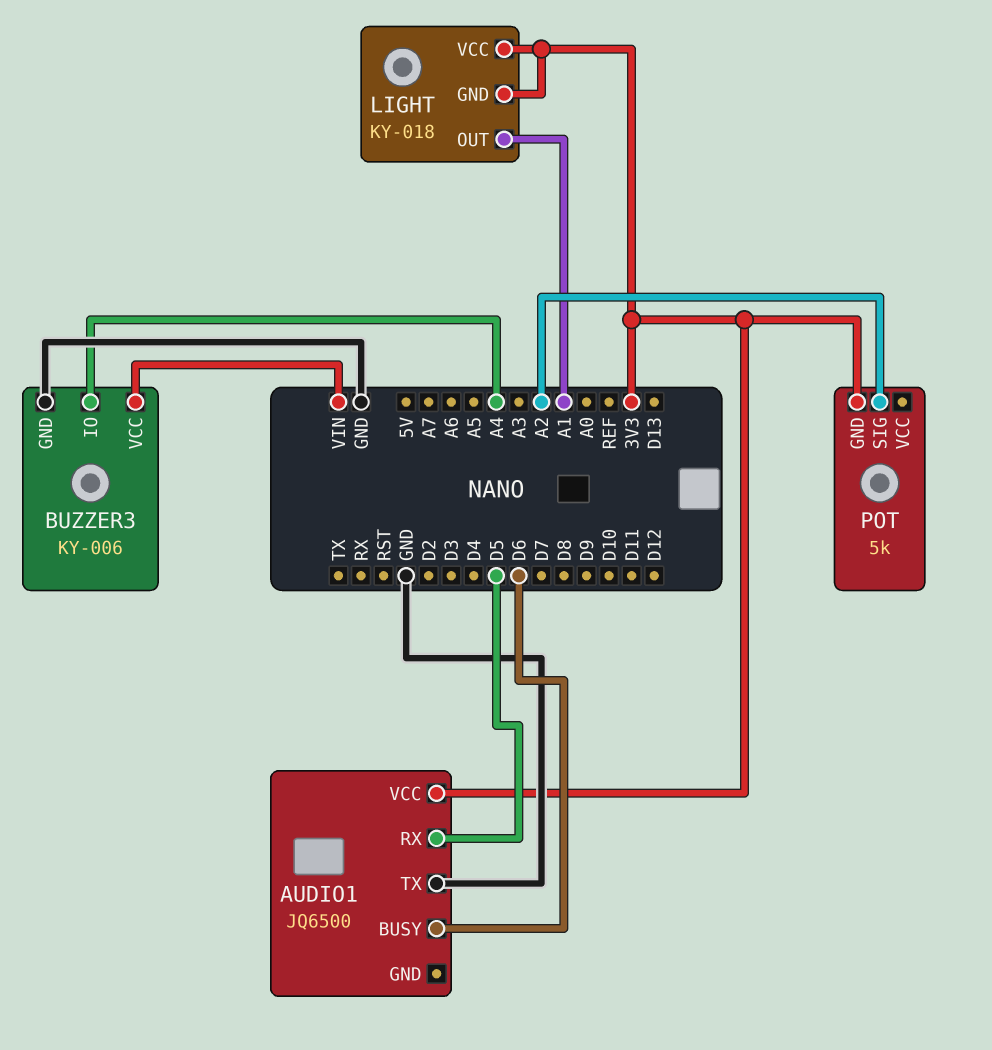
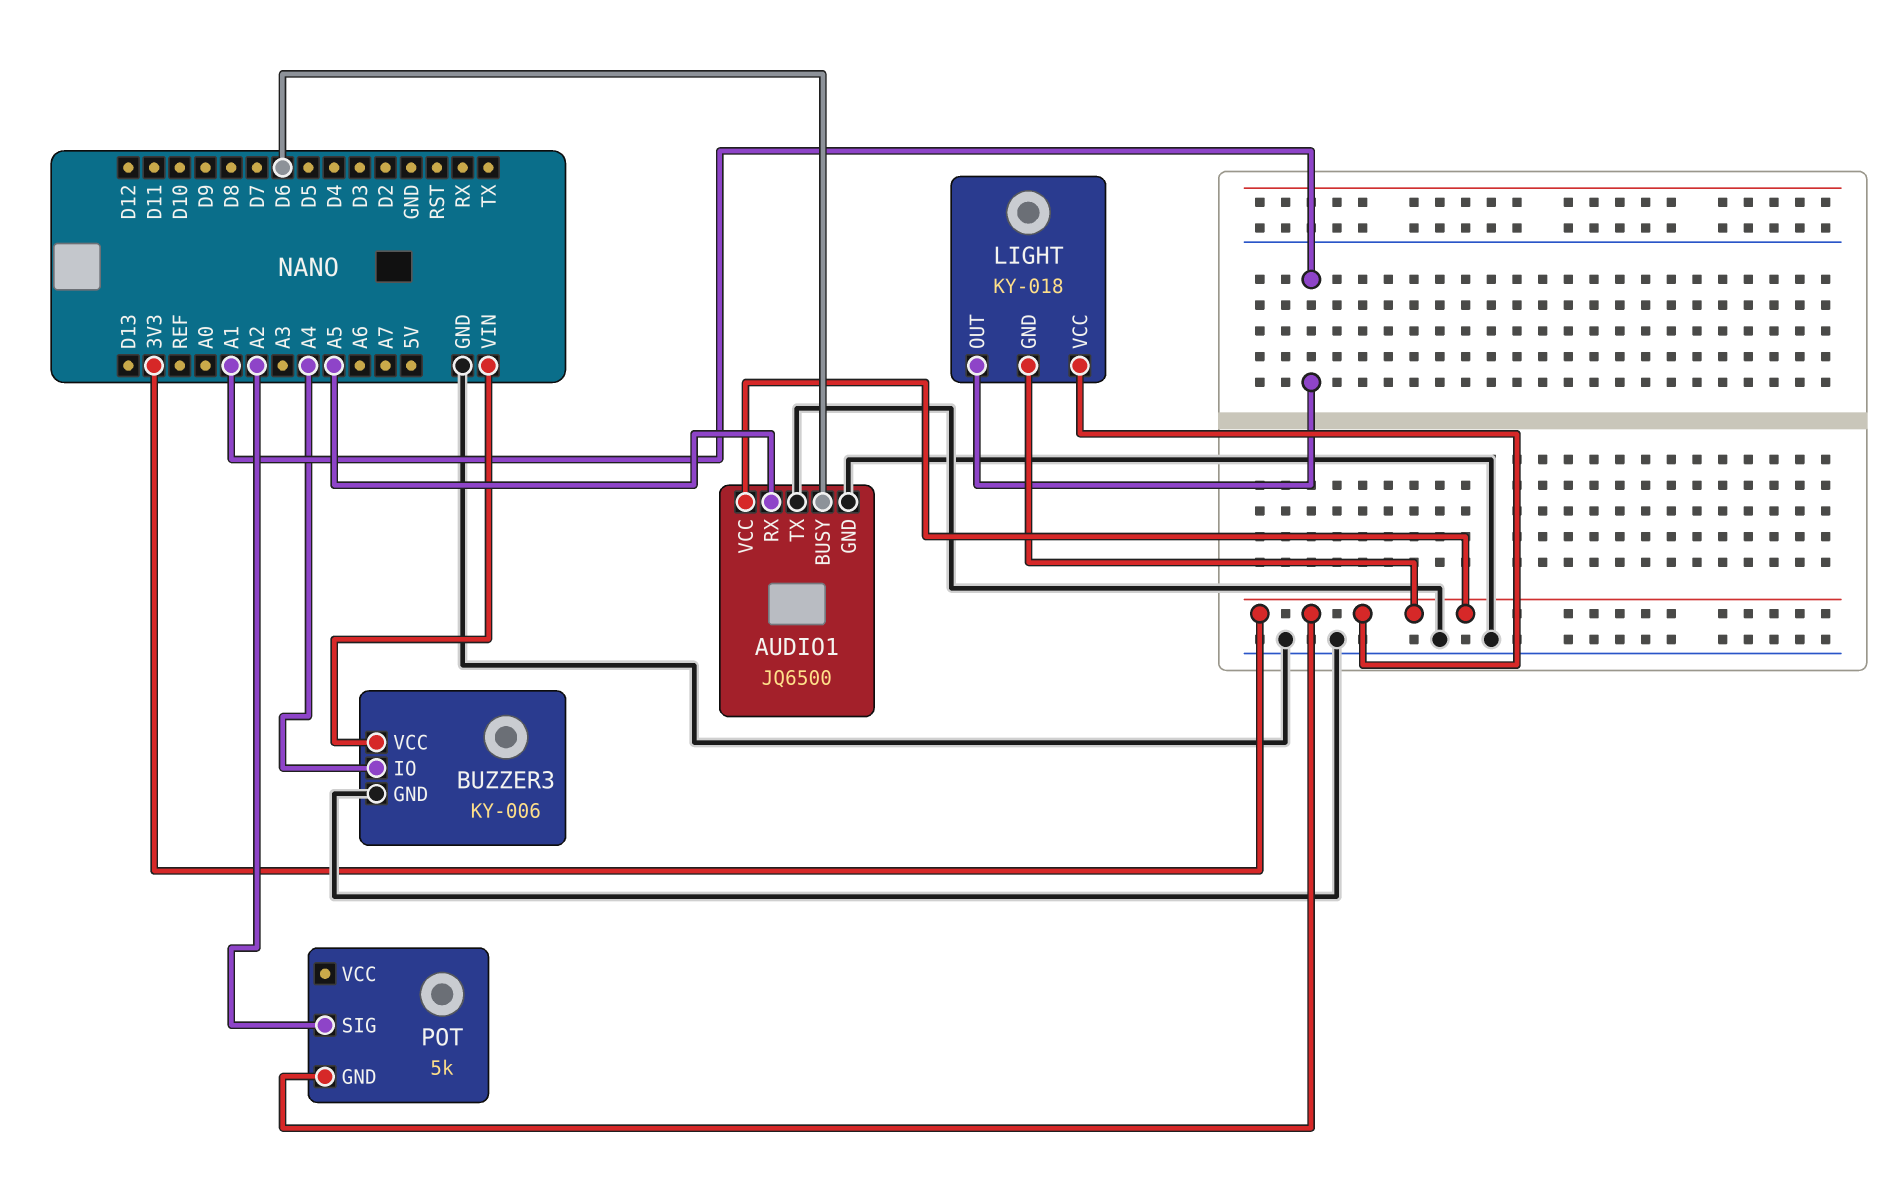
AUDIO1 pin GND: none -> GND
AUDIO1 pin RX: D5 -> A5

